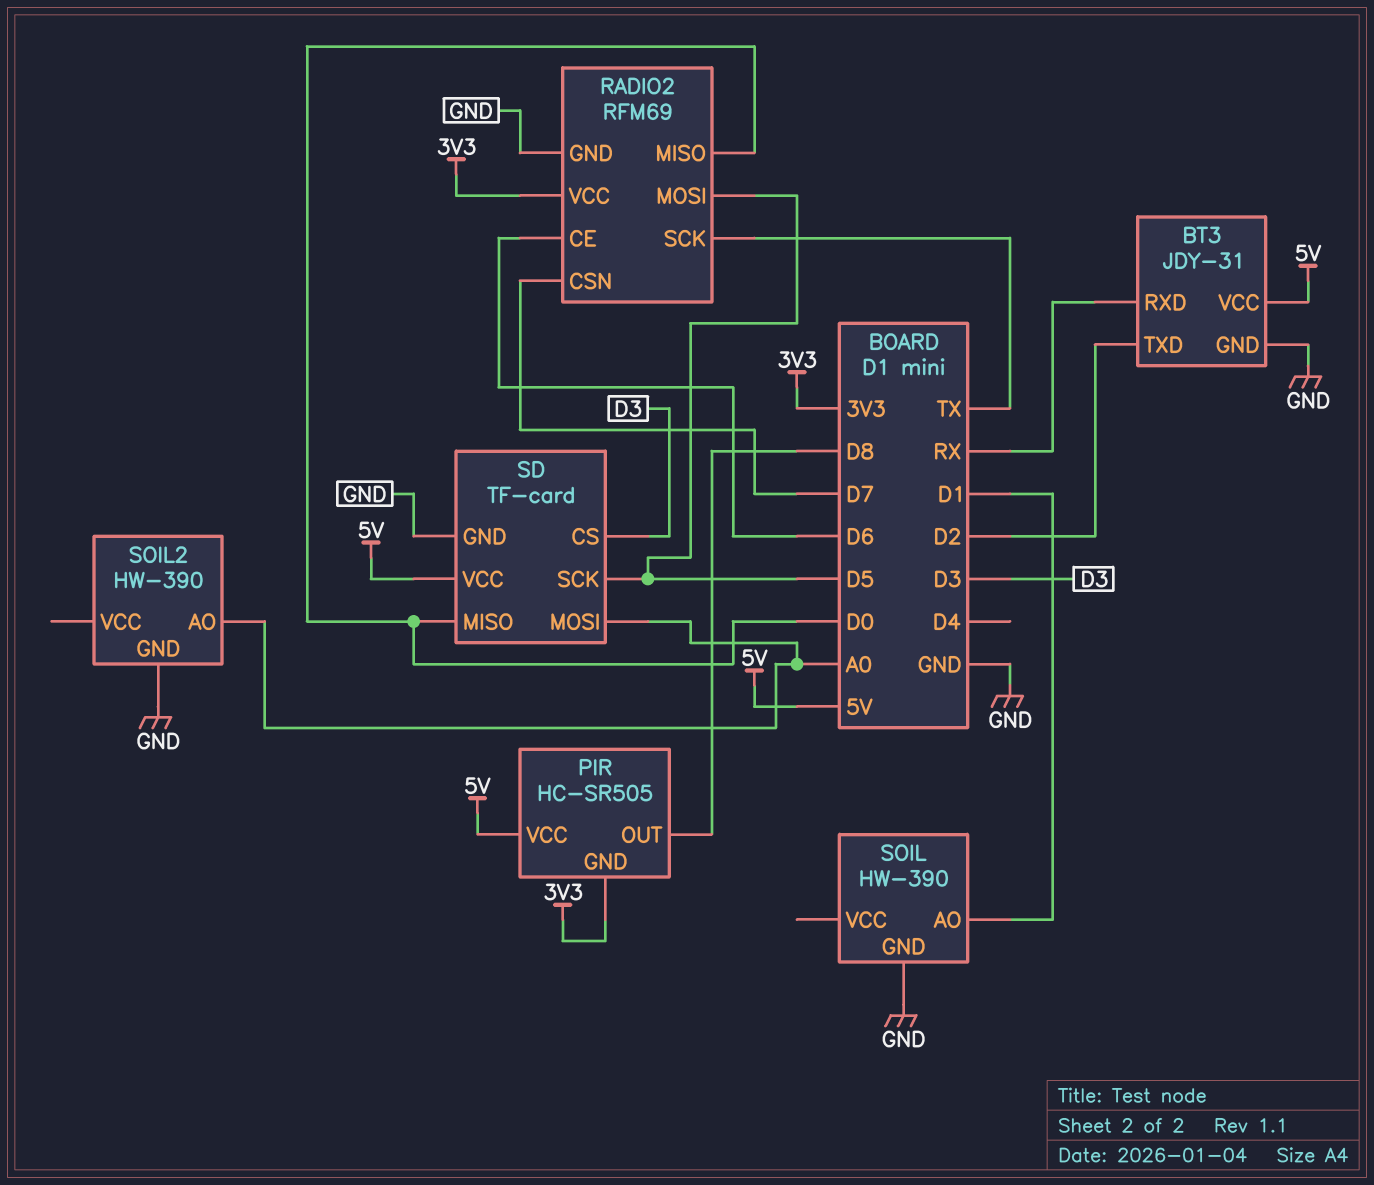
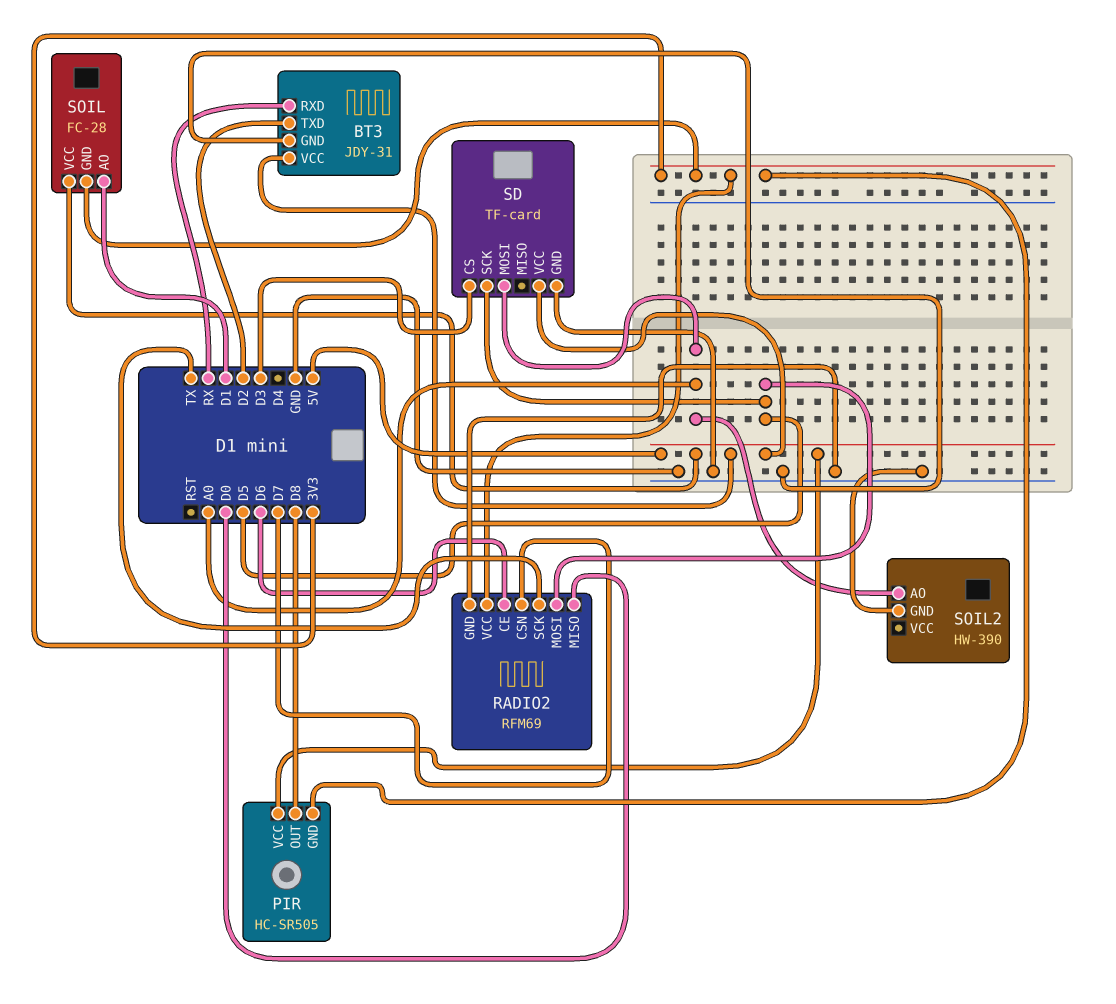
SD pin MISO: D0 -> none
SOIL: HW-390 -> FC-28
SOIL pin GND: GND -> 3V3
SOIL pin VCC: none -> 5V

